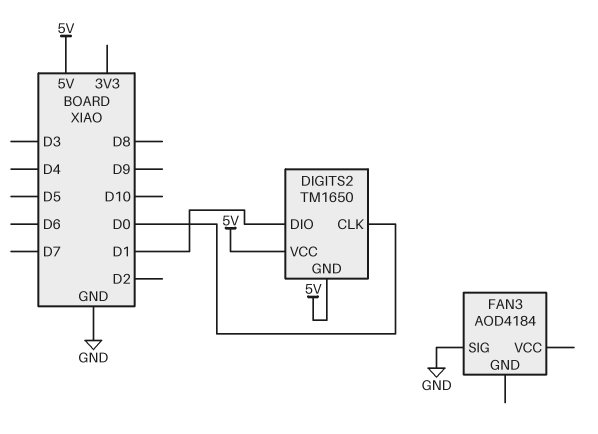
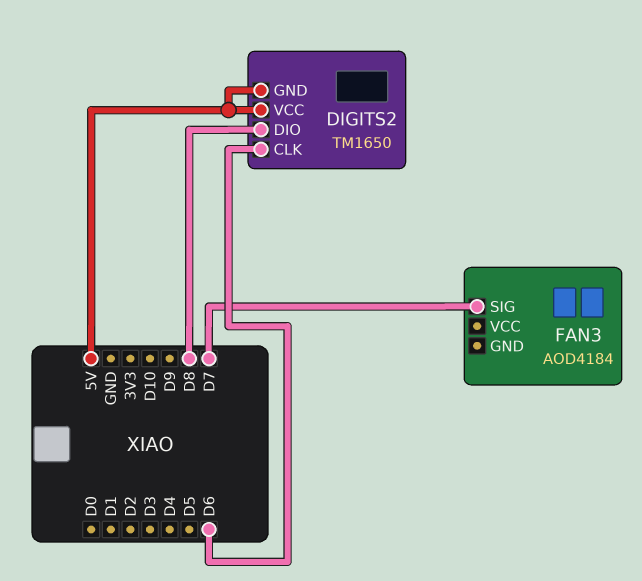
DIGITS2 pin CLK: D0 -> D6
DIGITS2 pin DIO: D1 -> D8
FAN3 pin SIG: GND -> D7

